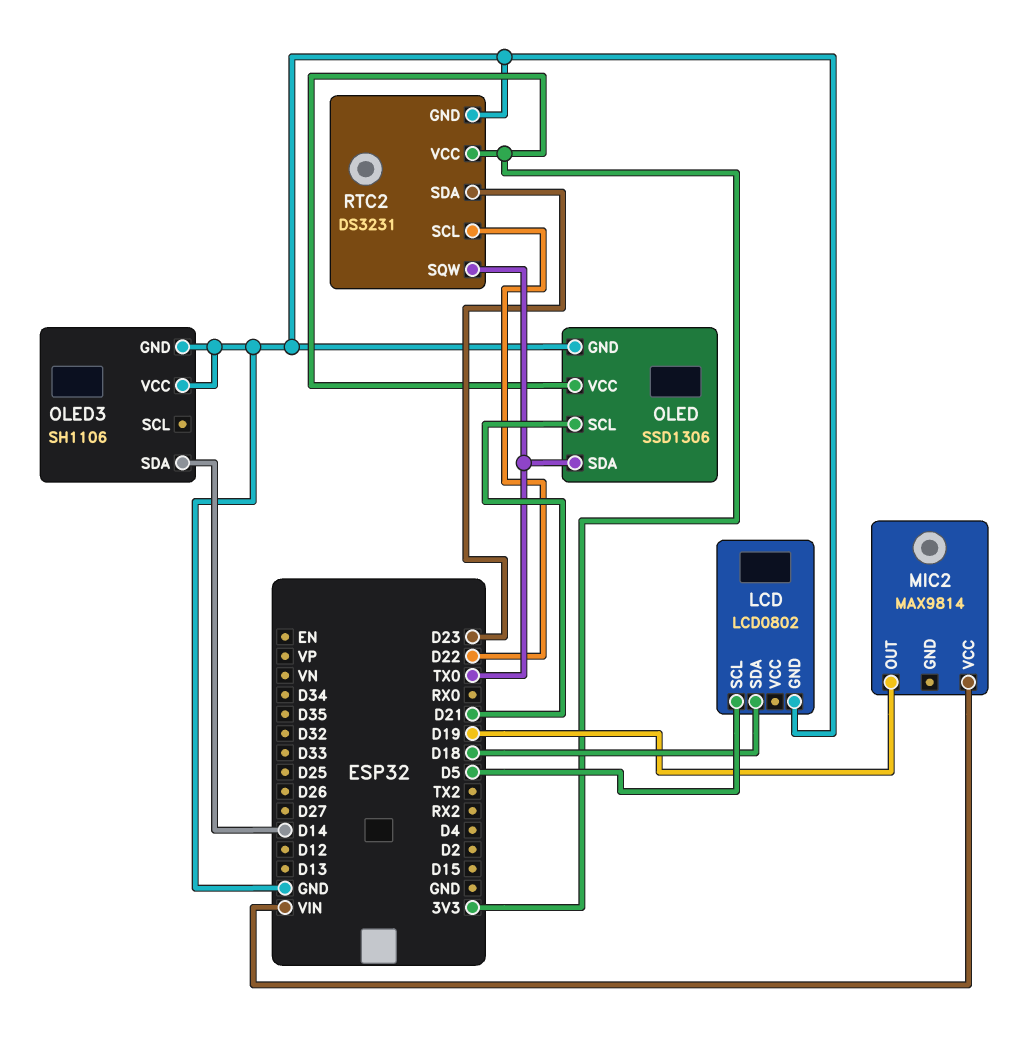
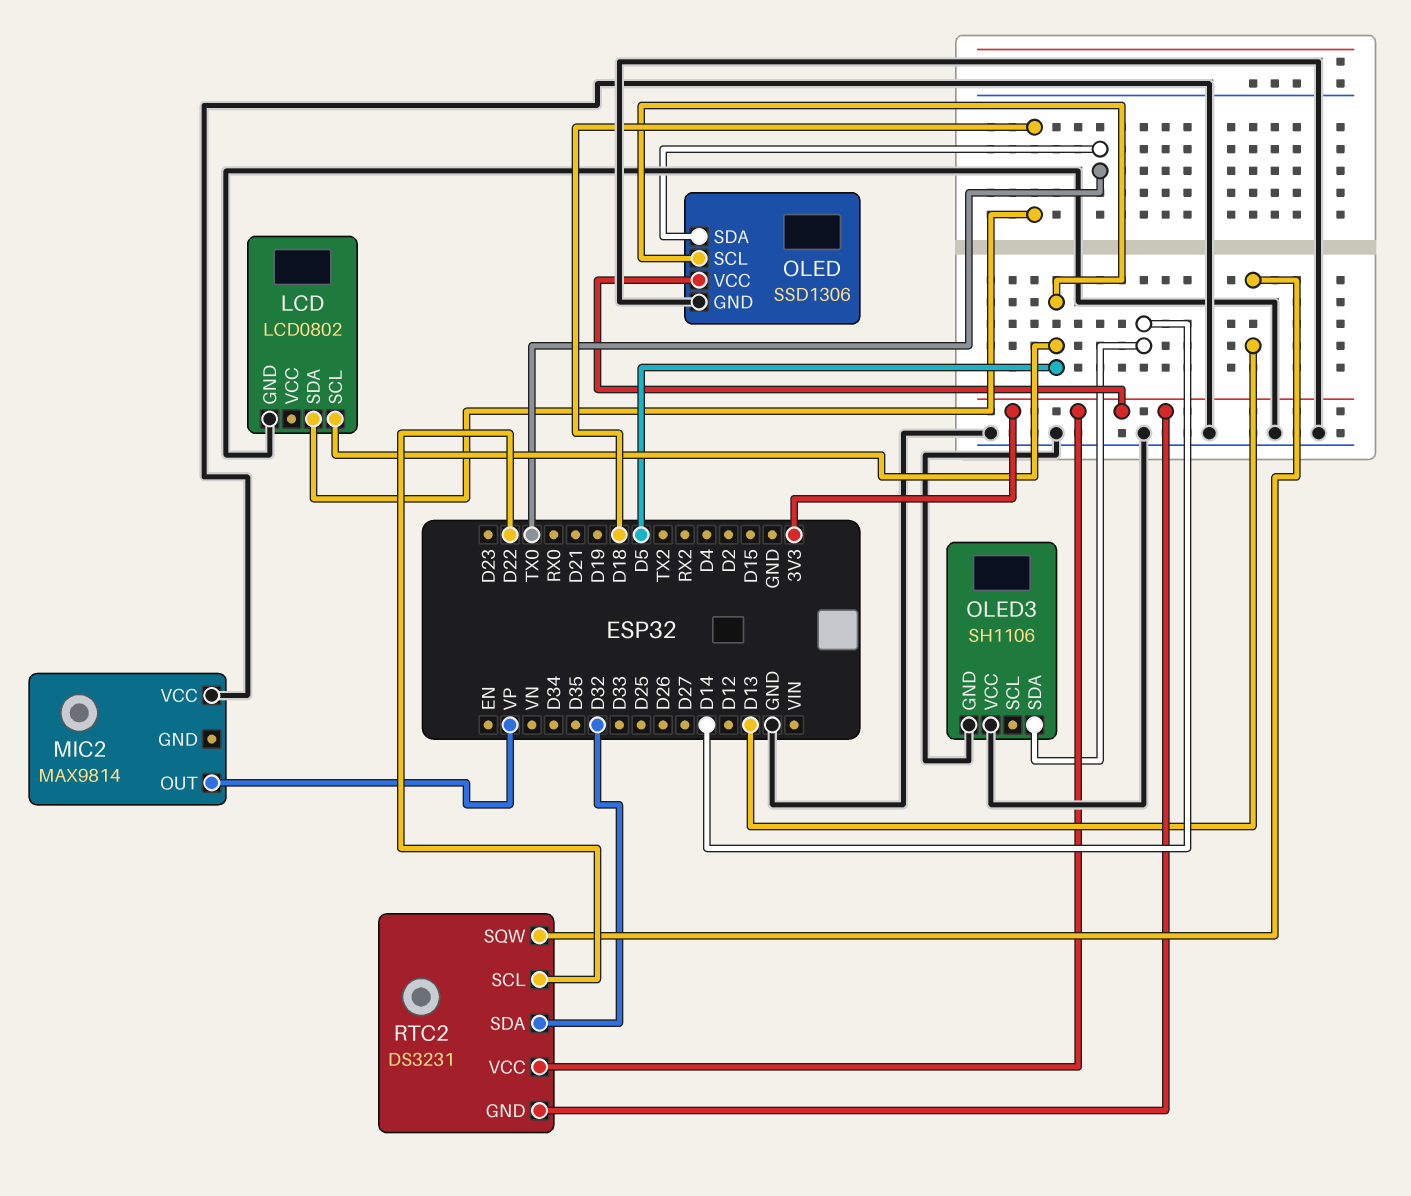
MIC2 pin OUT: D19 -> VP
MIC2 pin VCC: VIN -> GND
OLED pin SCL: D21 -> D5
RTC2 pin GND: GND -> 3V3
RTC2 pin SDA: D23 -> D32
RTC2 pin SQW: TX0 -> D13

